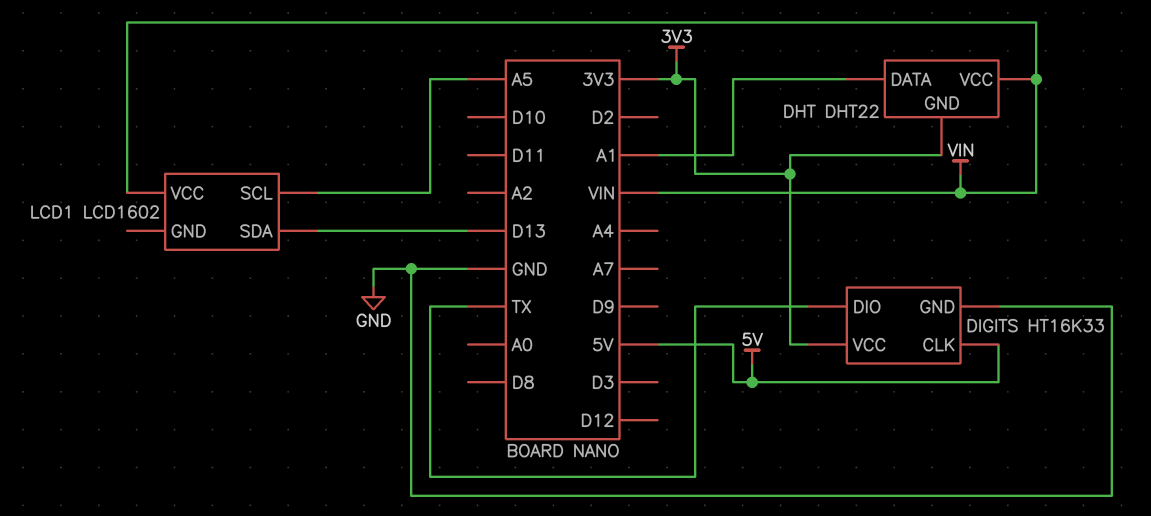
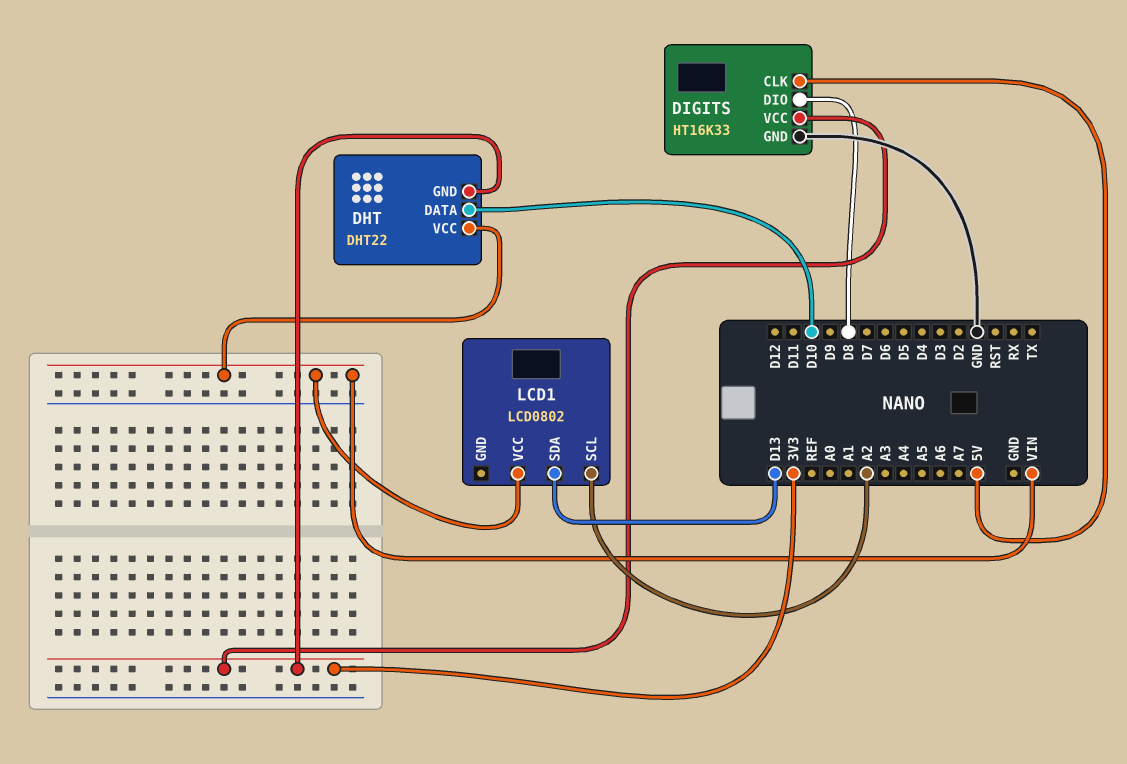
DHT pin DATA: A1 -> D10
DIGITS pin DIO: TX -> D8
LCD1: LCD1602 -> LCD0802
LCD1 pin SCL: A5 -> A2

